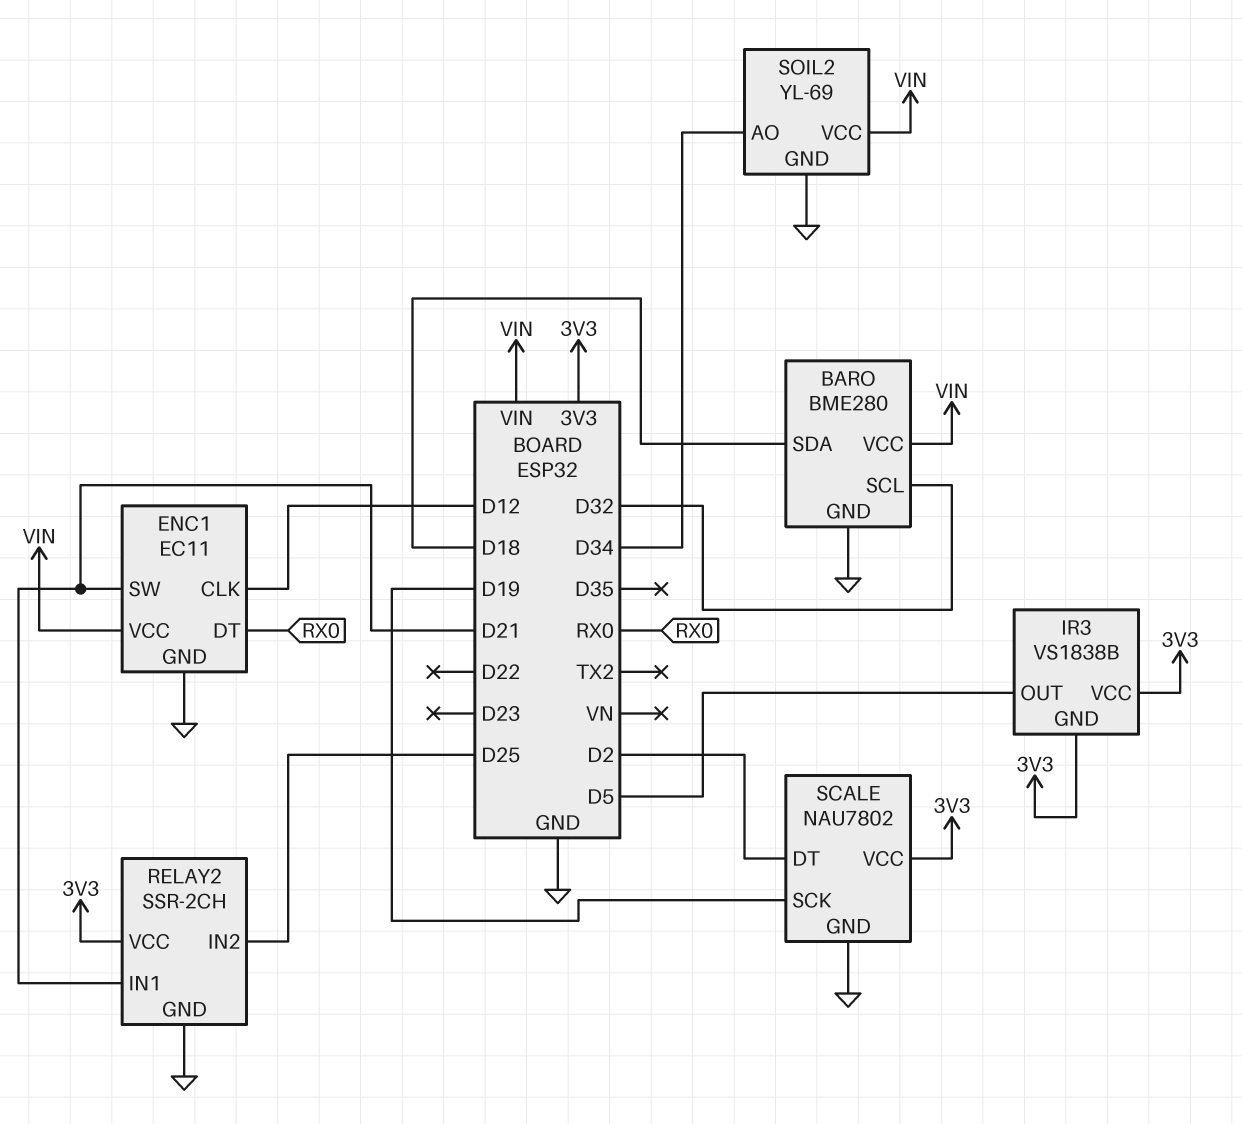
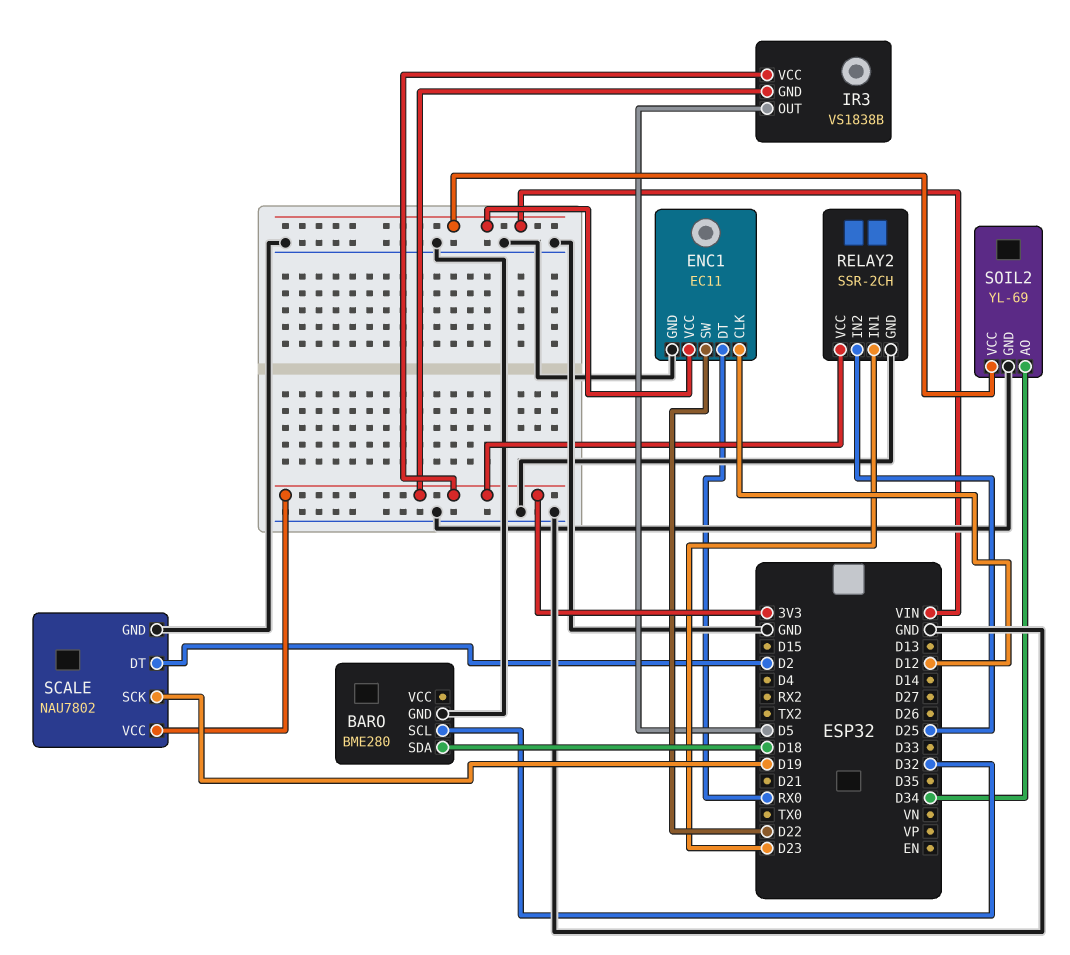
BARO pin VCC: VIN -> none
ENC1 pin SW: D21 -> D22
RELAY2 pin IN1: D21 -> D23

